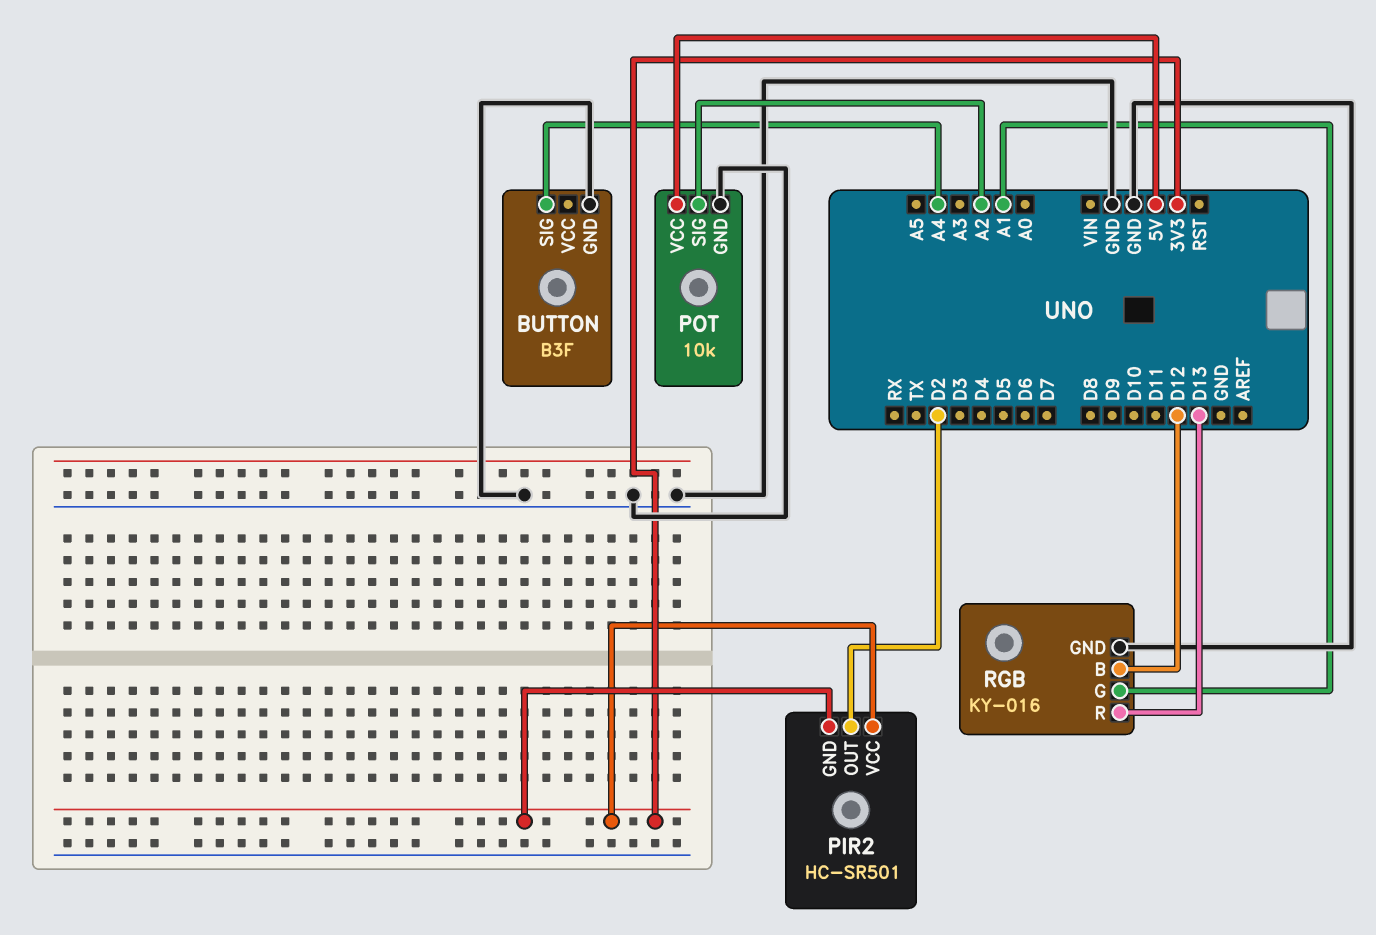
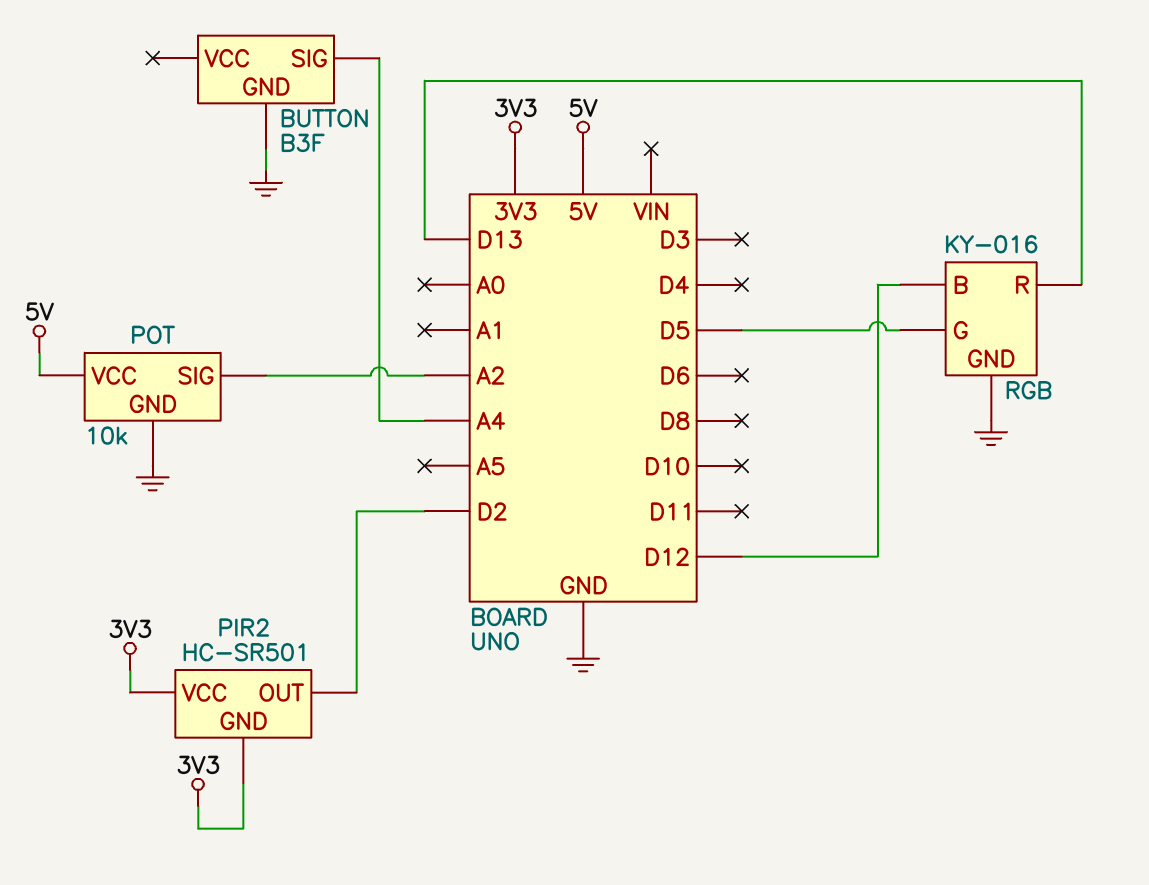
RGB pin G: A1 -> D5

